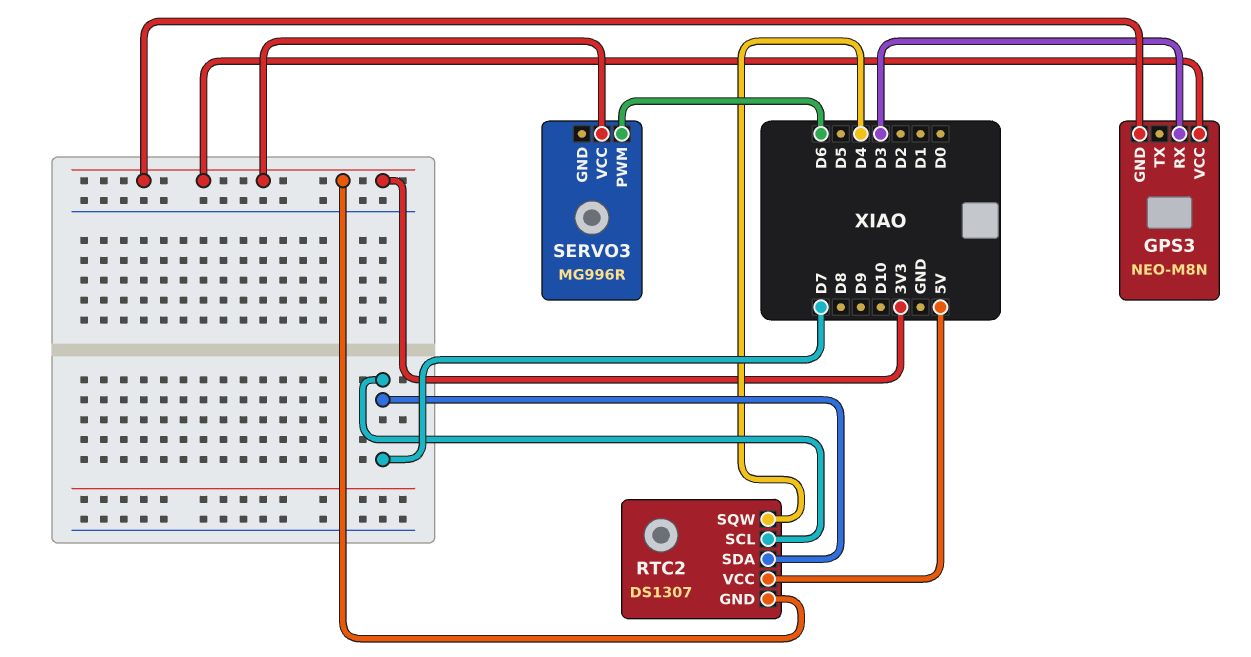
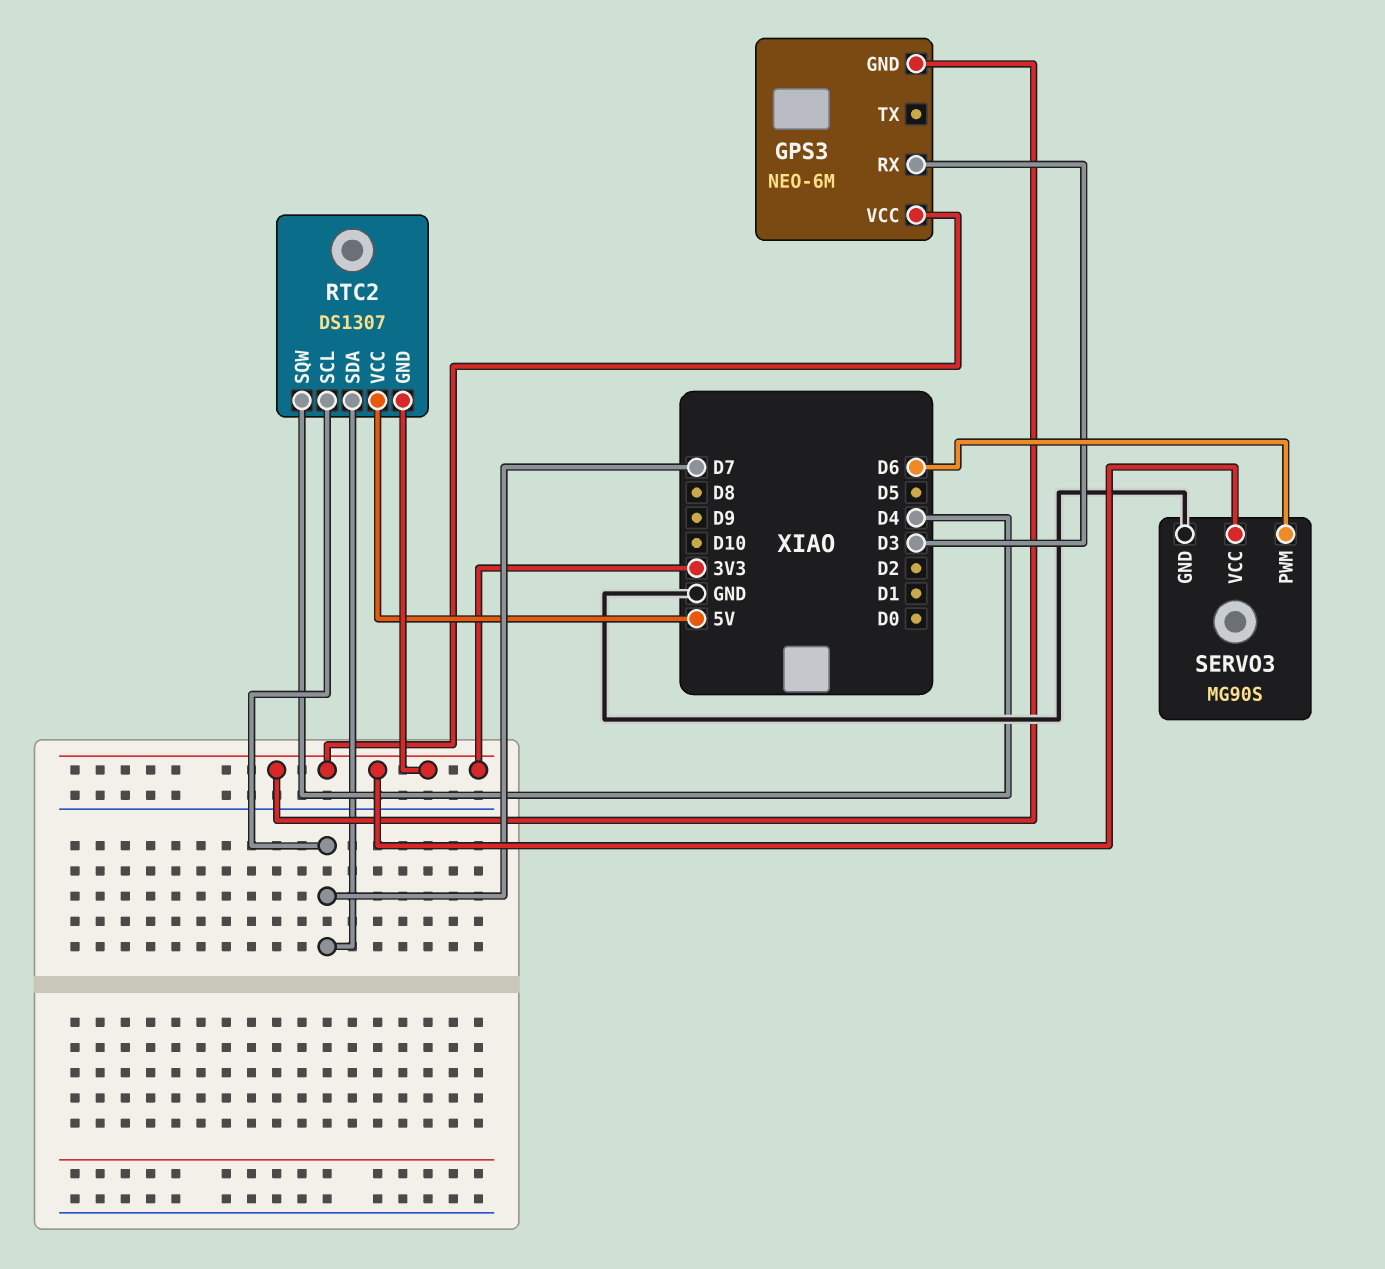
GPS3: NEO-M8N -> NEO-6M
SERVO3: MG996R -> MG90S
SERVO3 pin GND: none -> GND

